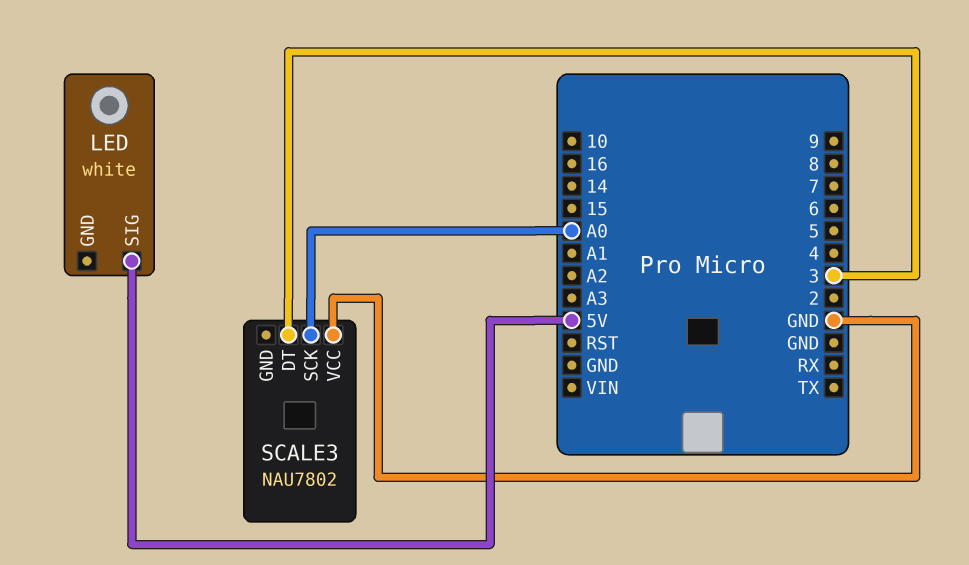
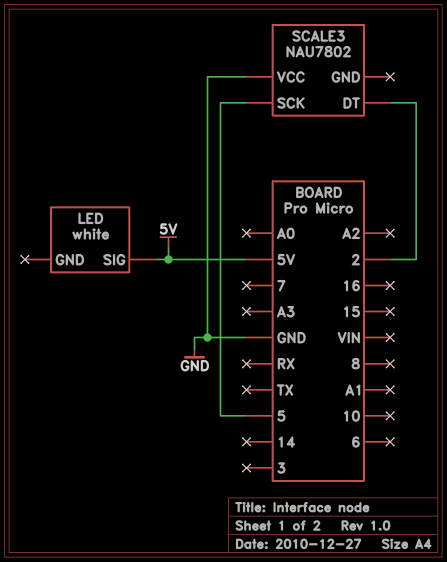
SCALE3 pin DT: 3 -> 2
SCALE3 pin SCK: A0 -> 5

